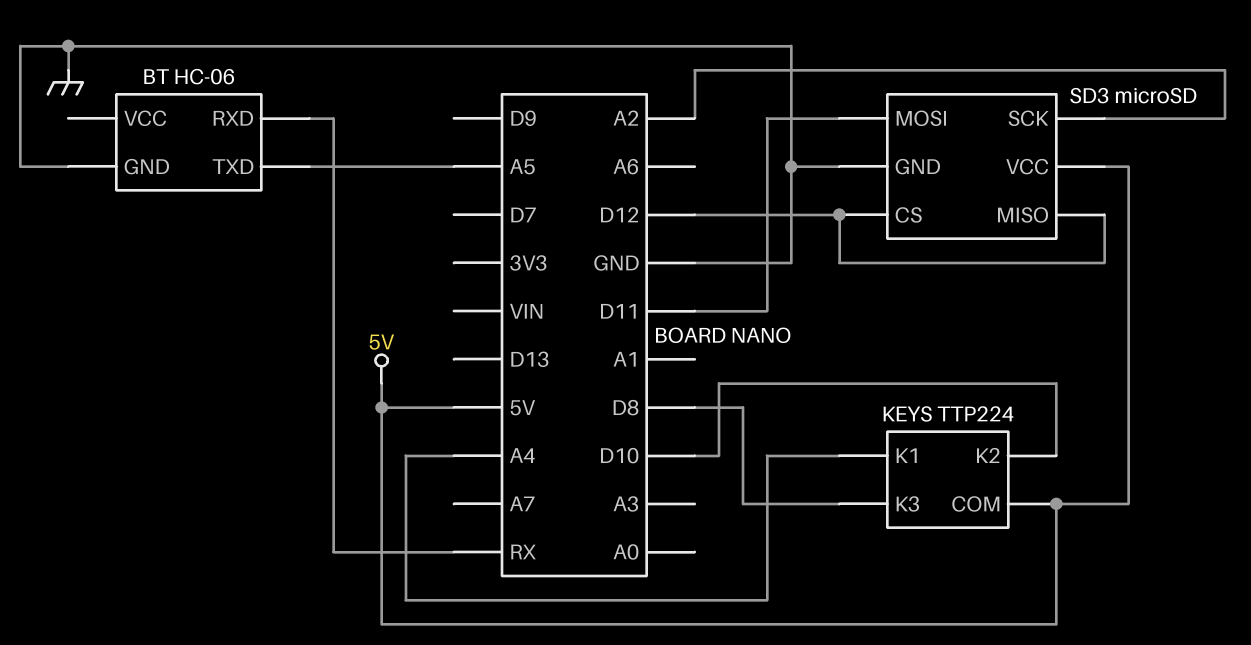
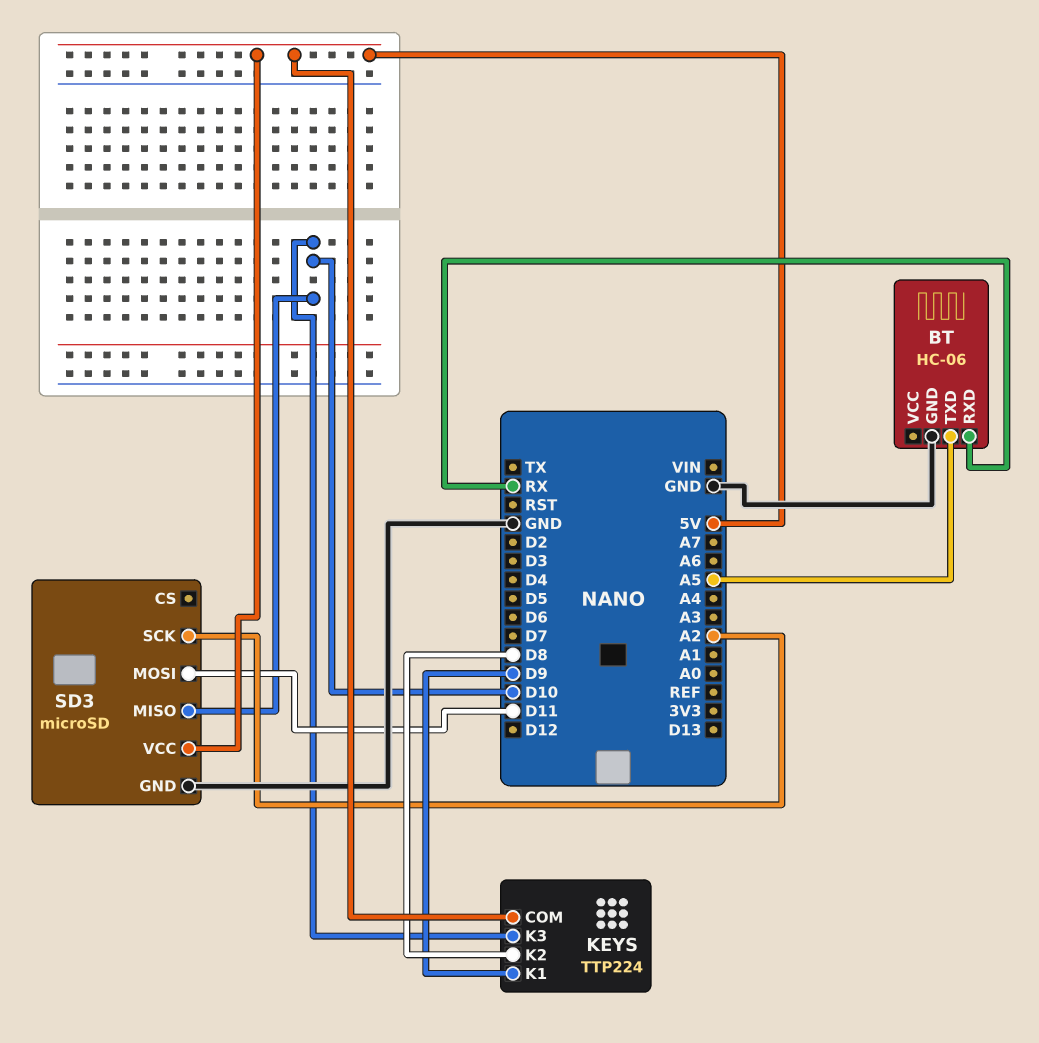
KEYS pin K1: A4 -> D9
KEYS pin K2: D10 -> D8
KEYS pin K3: D8 -> D10
SD3 pin CS: D12 -> none
SD3 pin MISO: D12 -> D10

